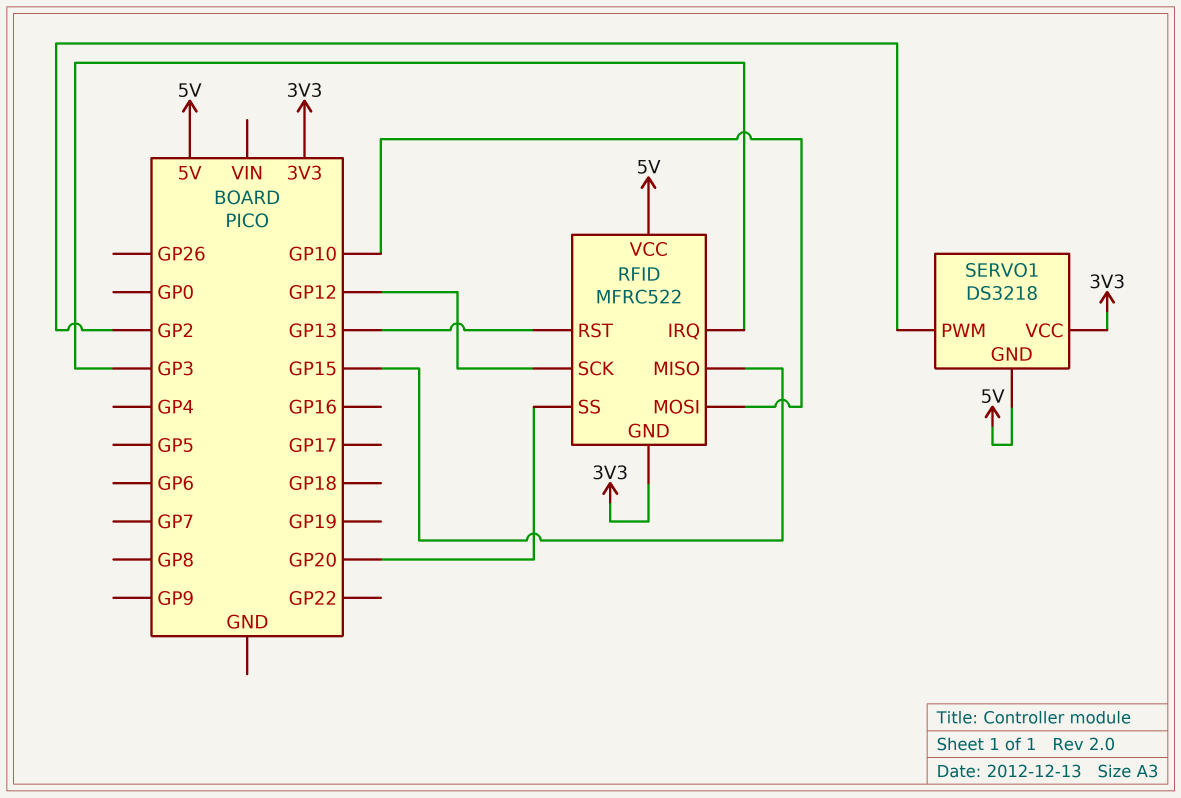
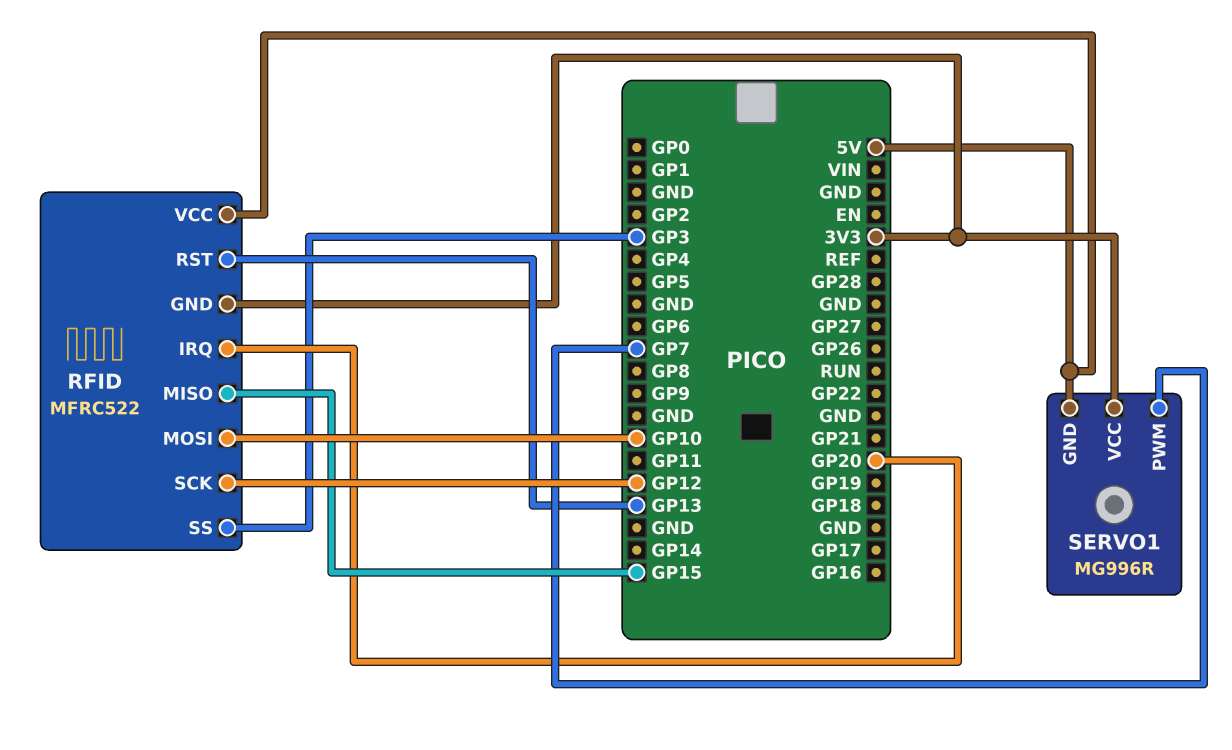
RFID pin IRQ: GP3 -> GP20
RFID pin SS: GP20 -> GP3
SERVO1: DS3218 -> MG996R
SERVO1 pin PWM: GP2 -> GP7

